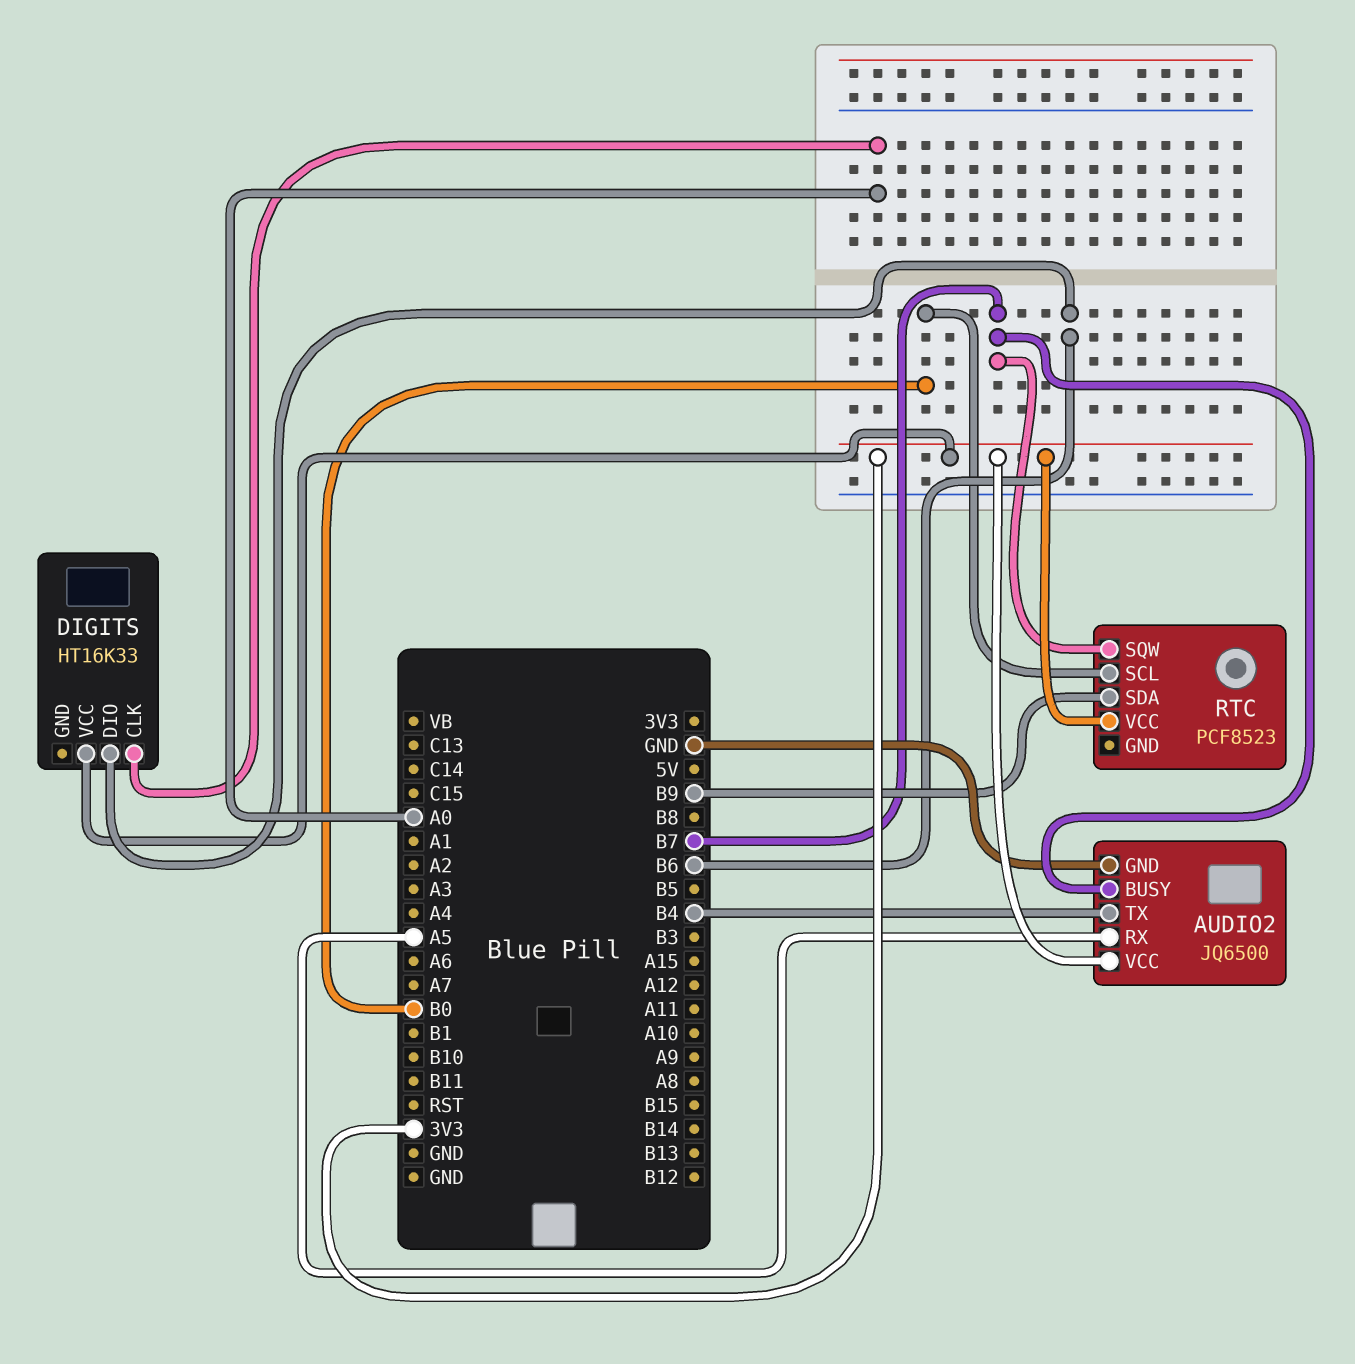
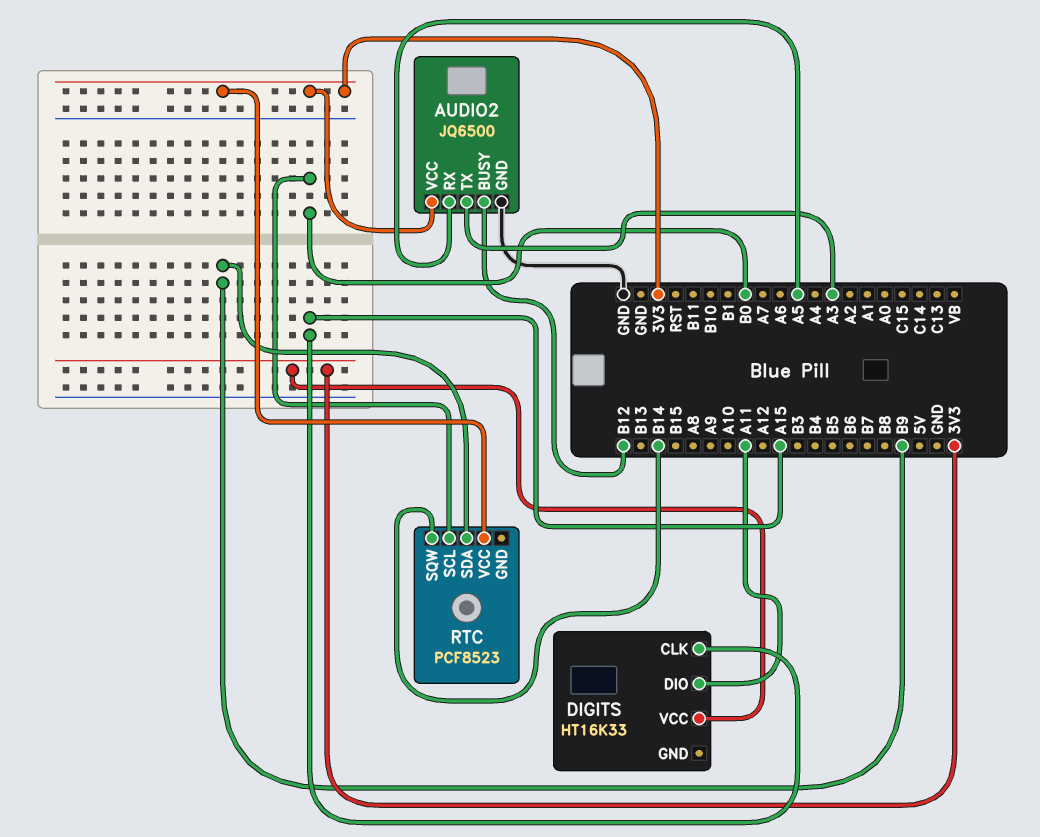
AUDIO2 pin BUSY: B7 -> B12
AUDIO2 pin TX: B4 -> A3
DIGITS pin CLK: A0 -> A15
DIGITS pin DIO: B6 -> A11
RTC pin SQW: B7 -> B14

